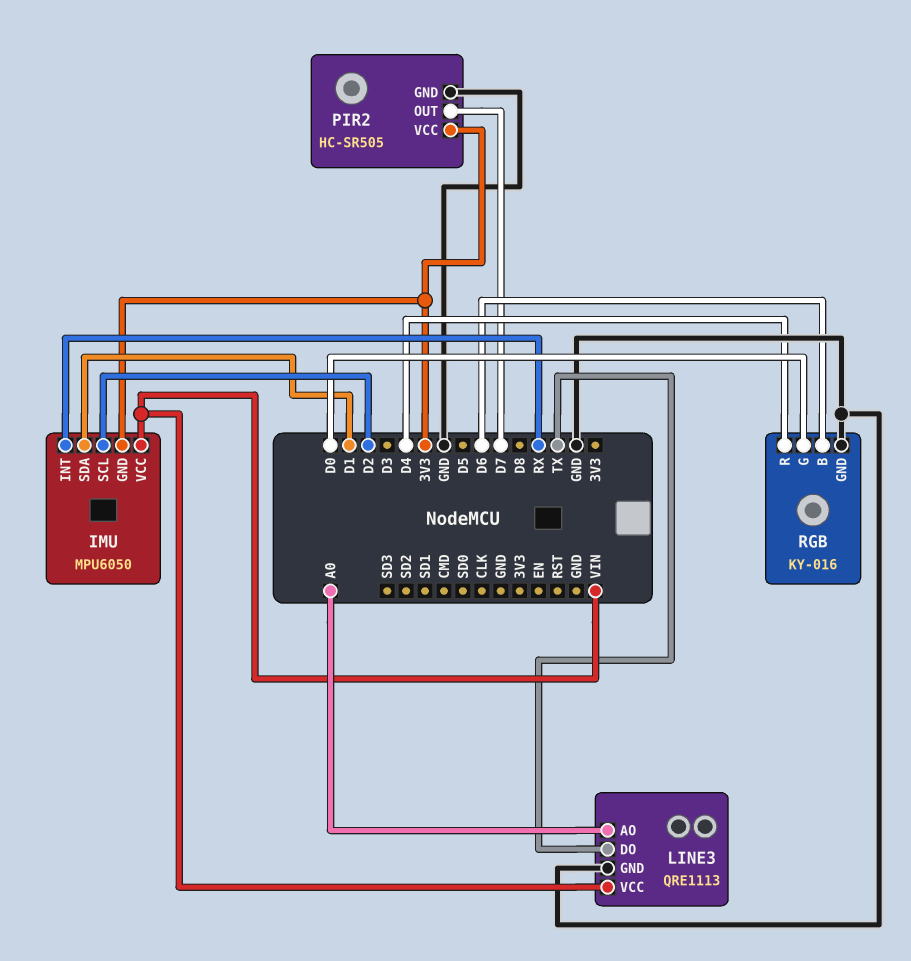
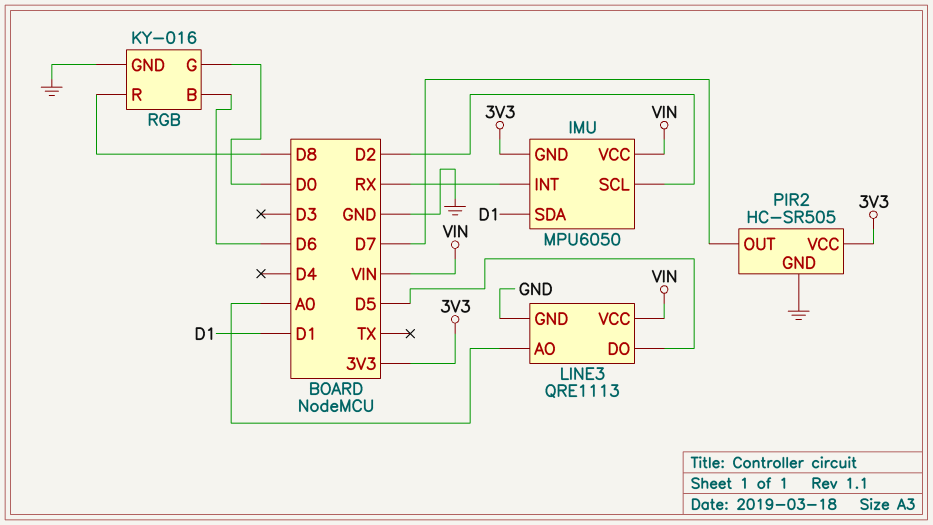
LINE3 pin DO: TX -> D5
RGB pin R: D4 -> D8

